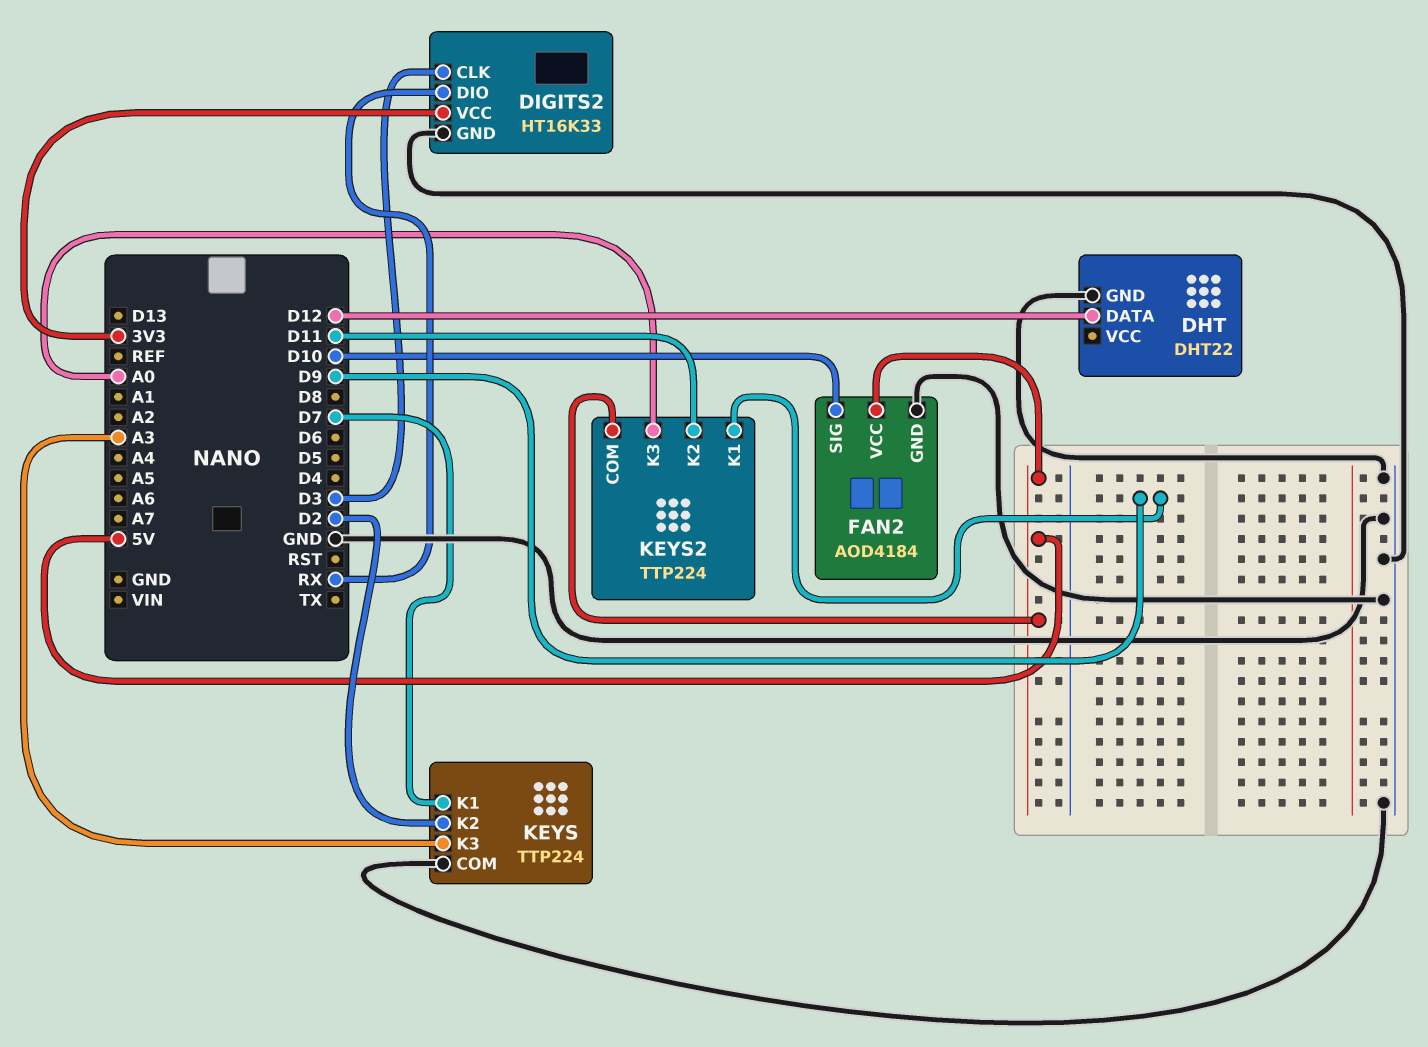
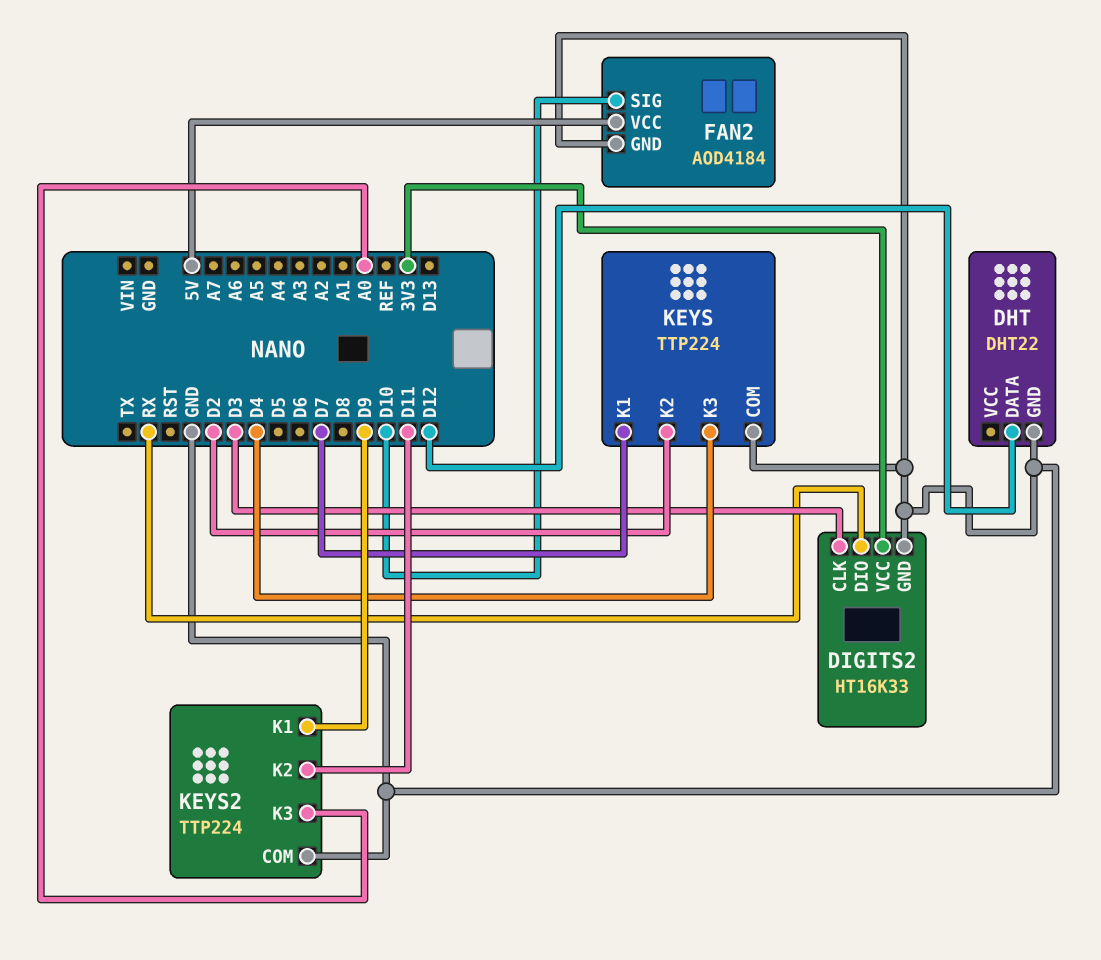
KEYS pin K3: A3 -> D4
KEYS2 pin COM: 5V -> GND

